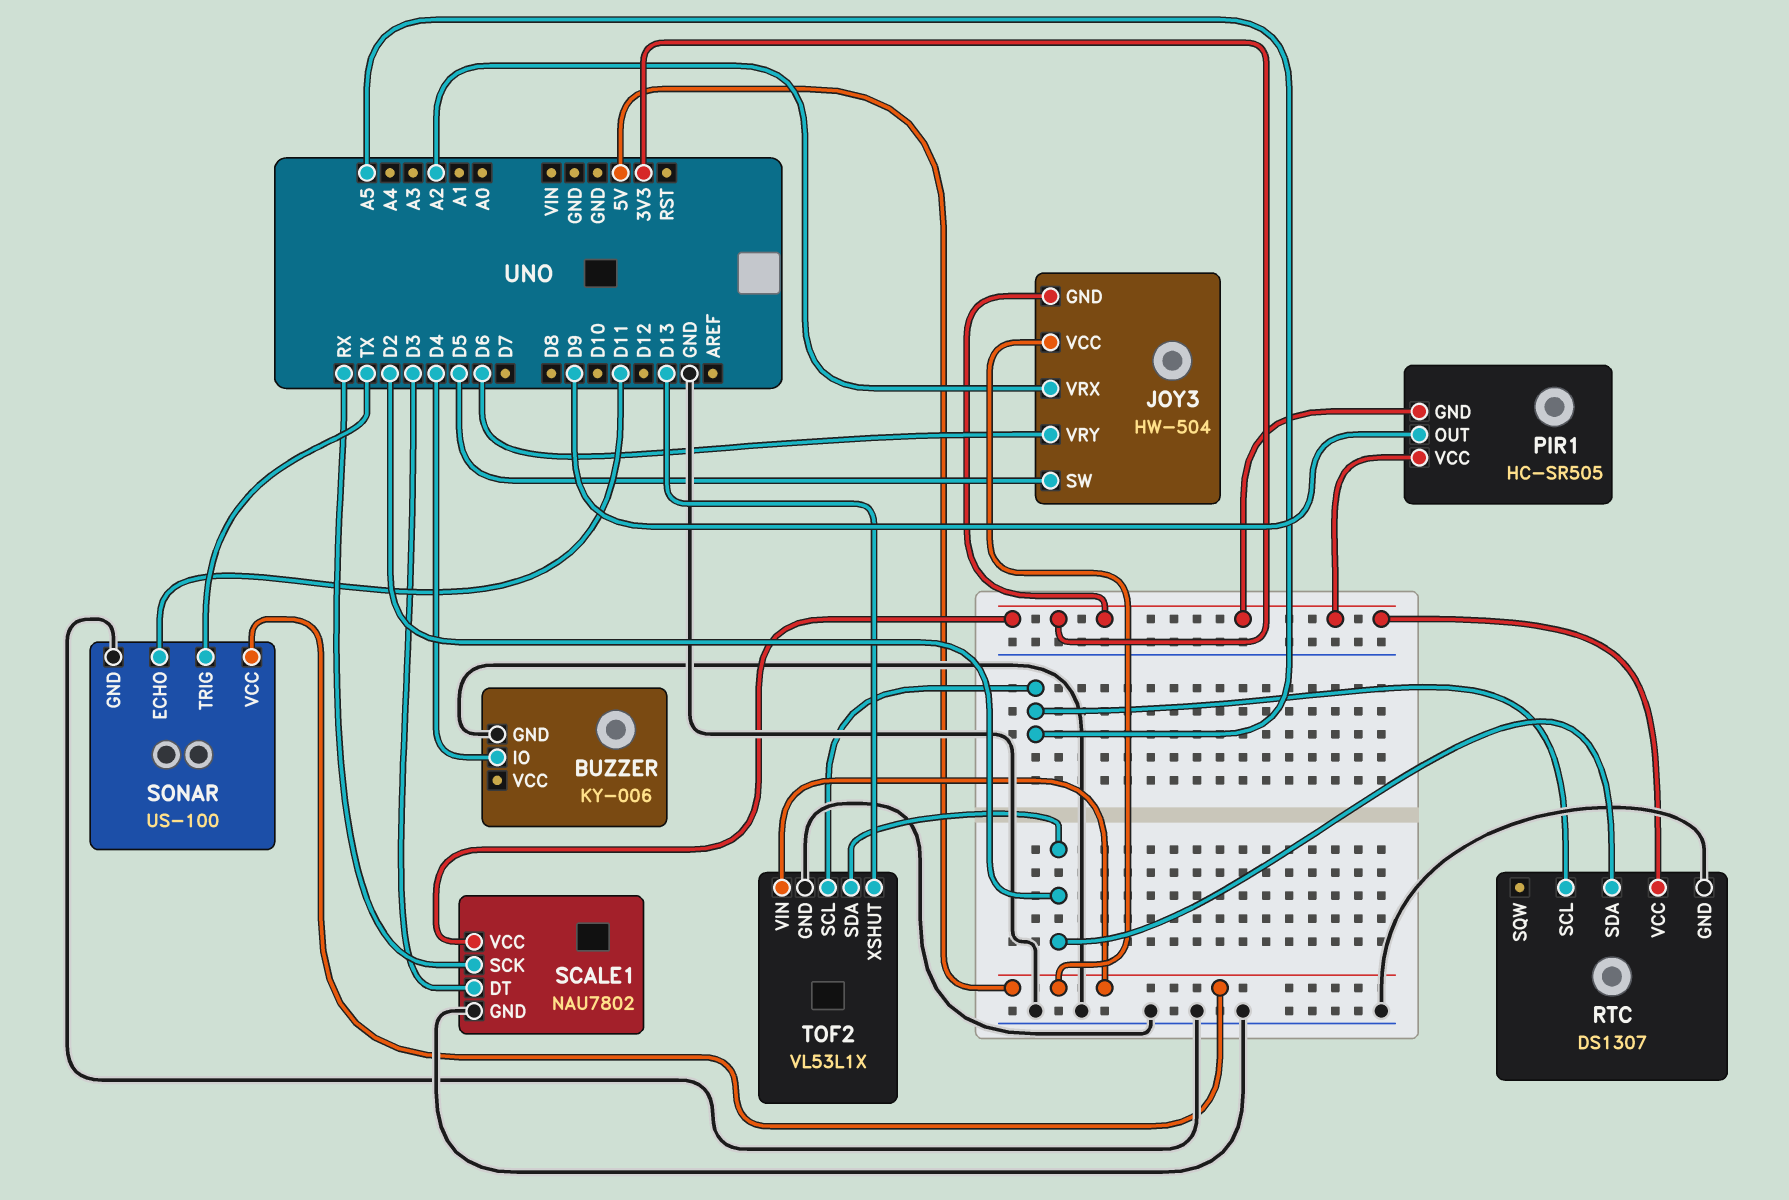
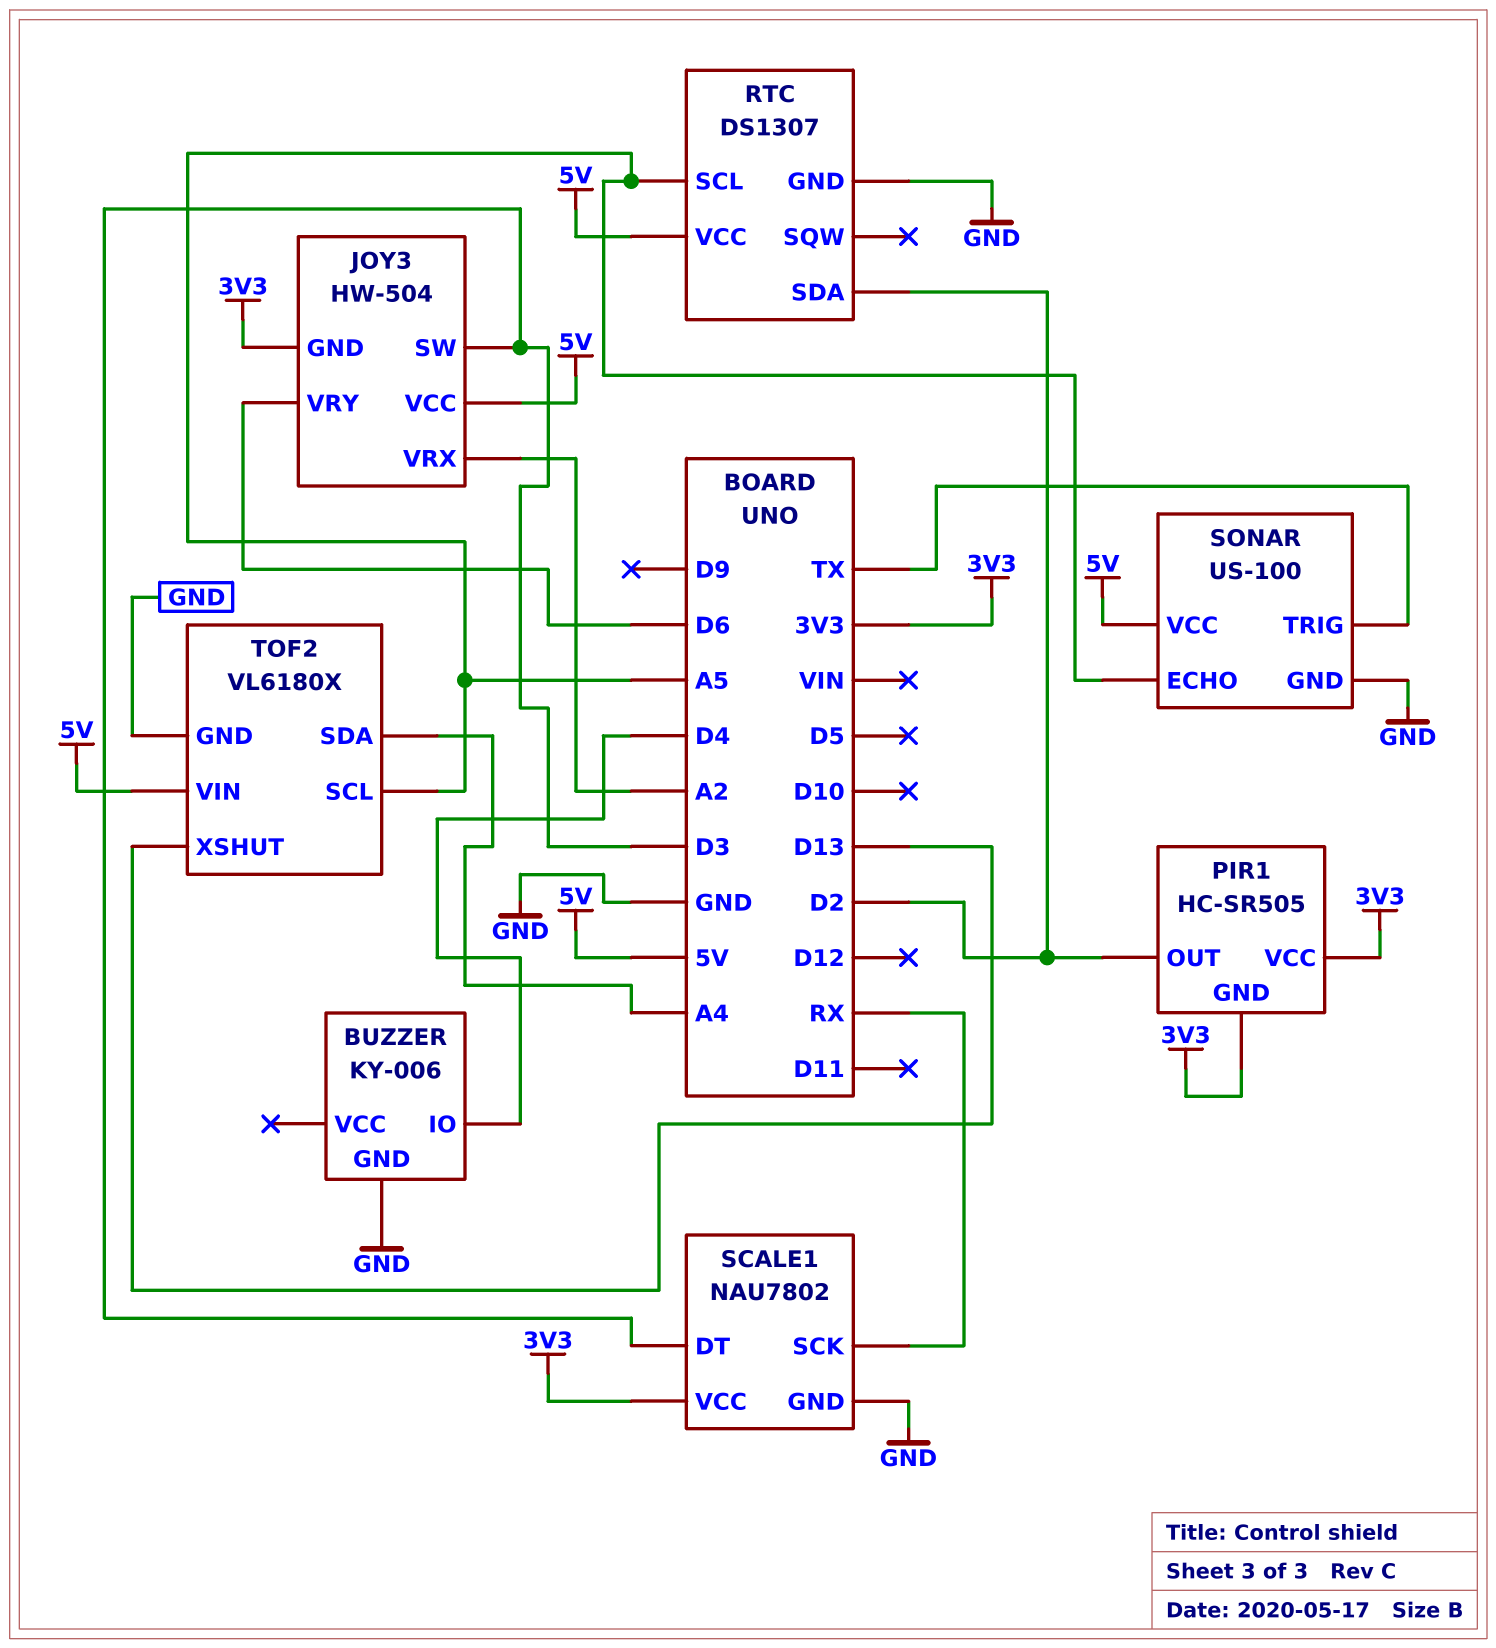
JOY3 pin SW: D5 -> D3
PIR1 pin OUT: D9 -> D2
RTC pin VCC: 3V3 -> 5V
SONAR pin ECHO: D11 -> A5
TOF2: VL53L1X -> VL6180X
TOF2 pin SDA: D2 -> A4

